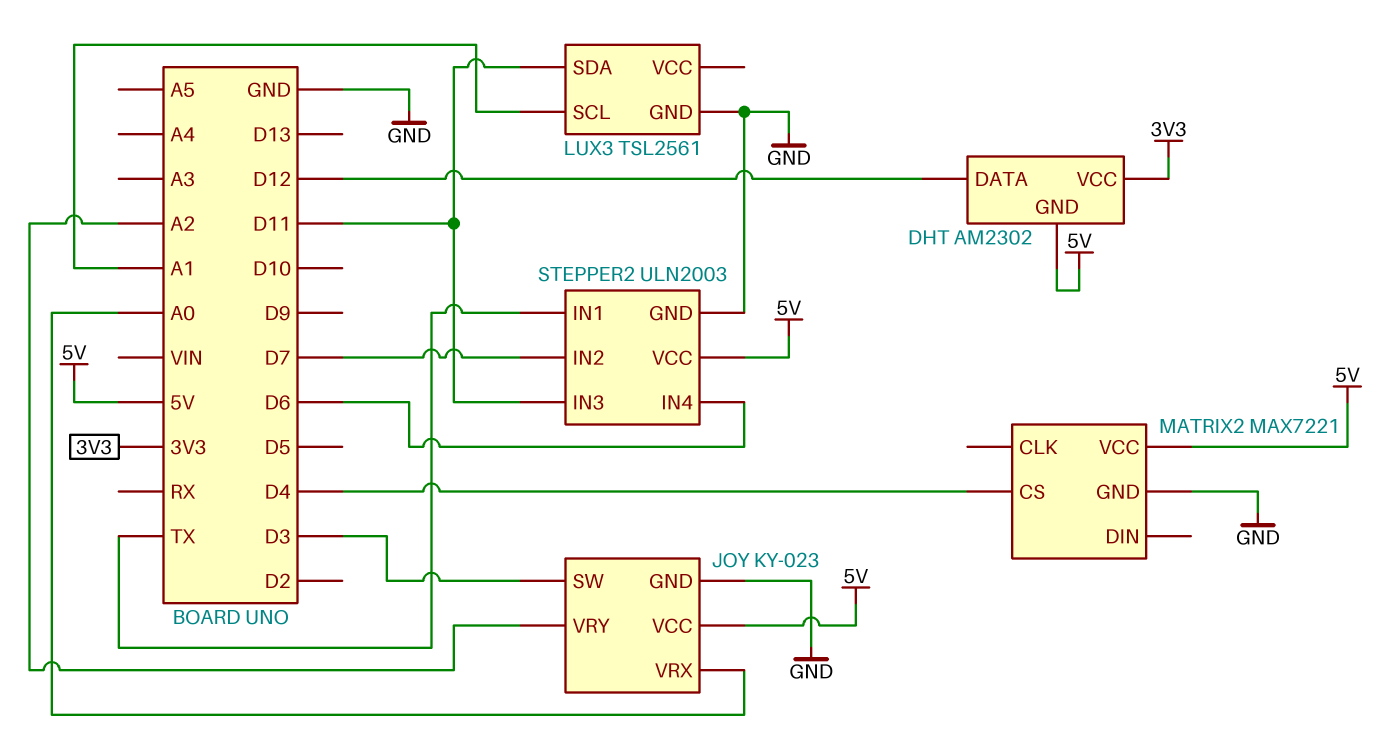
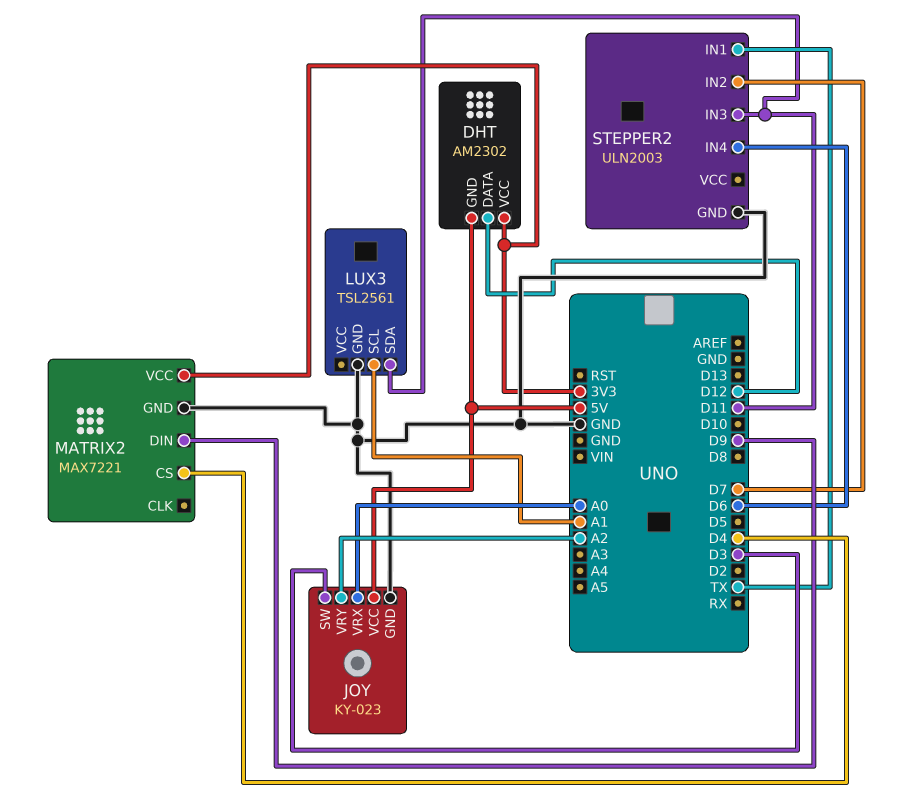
MATRIX2 pin DIN: none -> D9
MATRIX2 pin VCC: 5V -> 3V3
STEPPER2 pin VCC: 5V -> none

